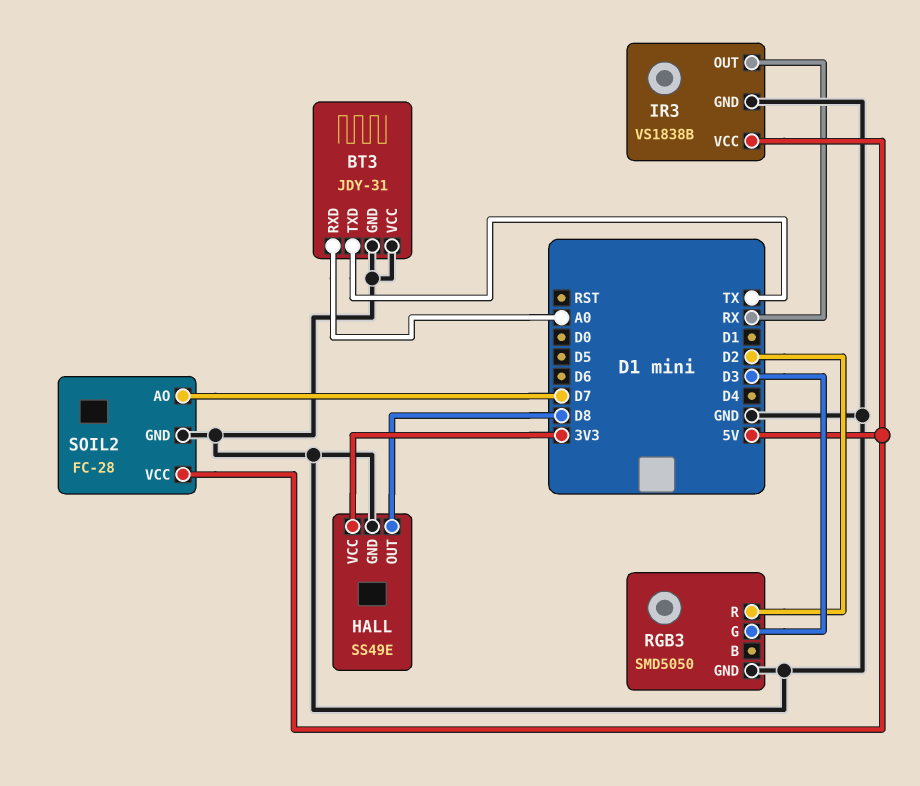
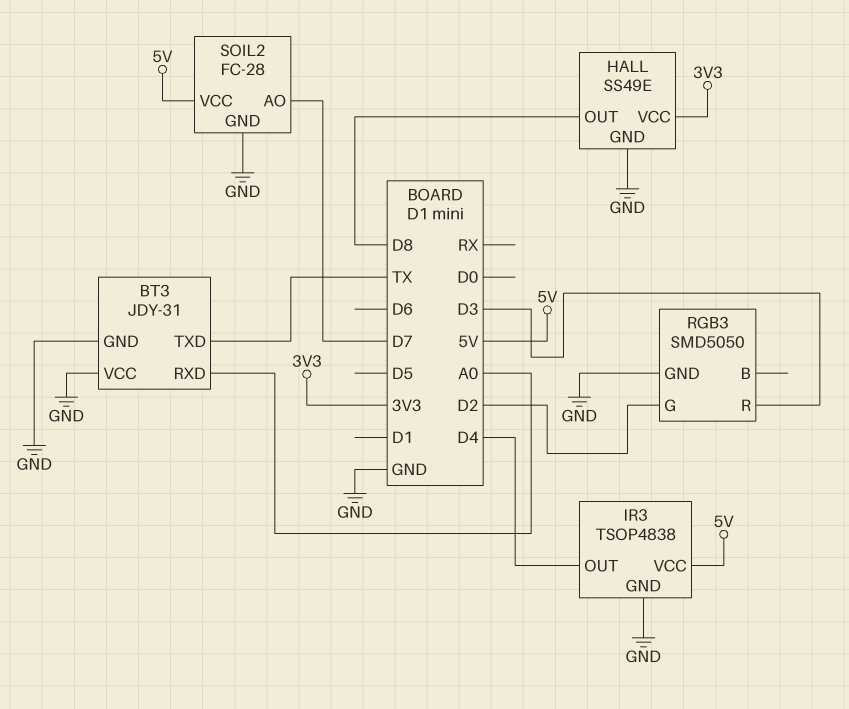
IR3: VS1838B -> TSOP4838
IR3 pin OUT: RX -> D4
RGB3 pin G: D3 -> D2
RGB3 pin R: D2 -> D3

